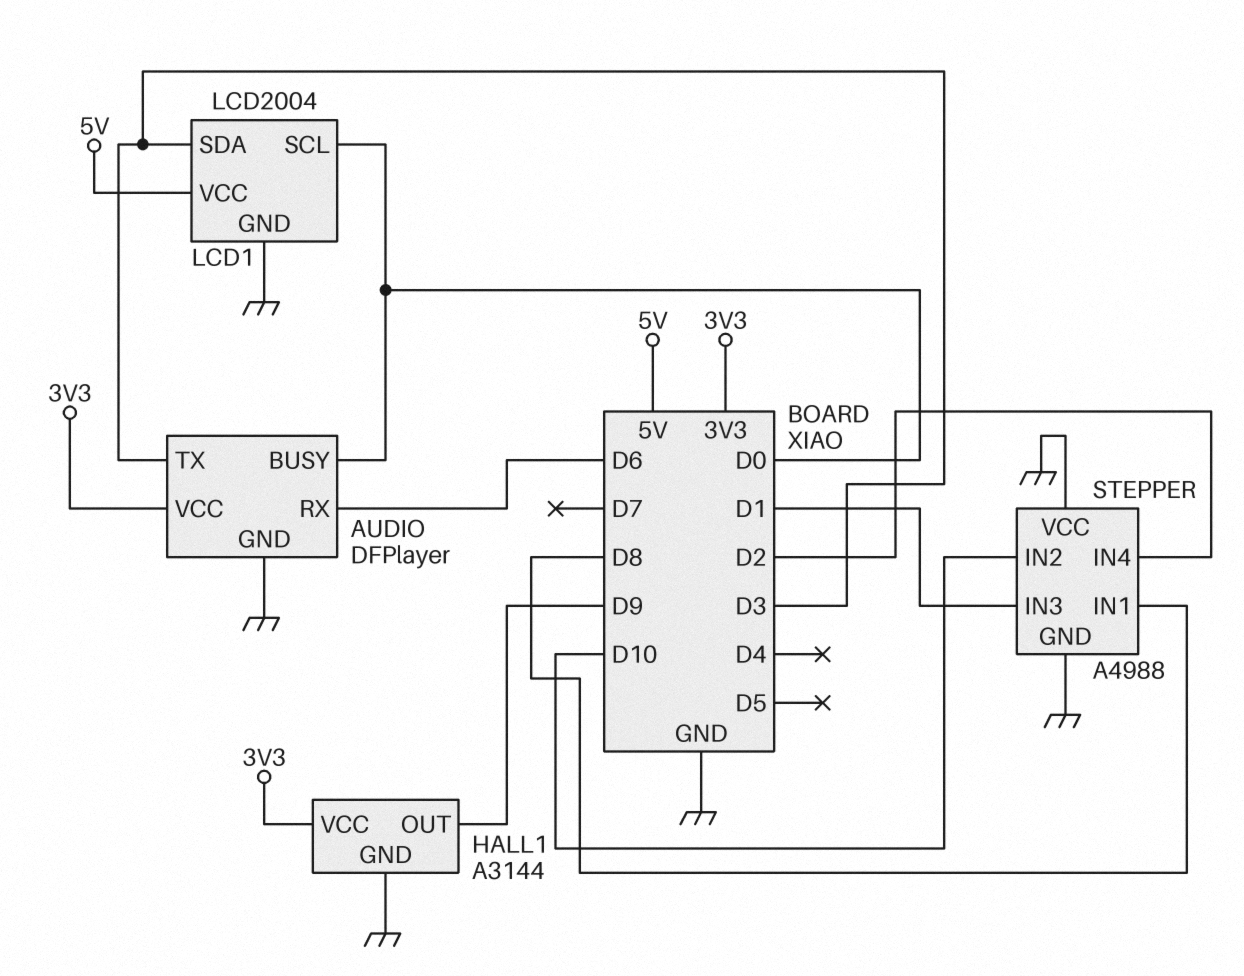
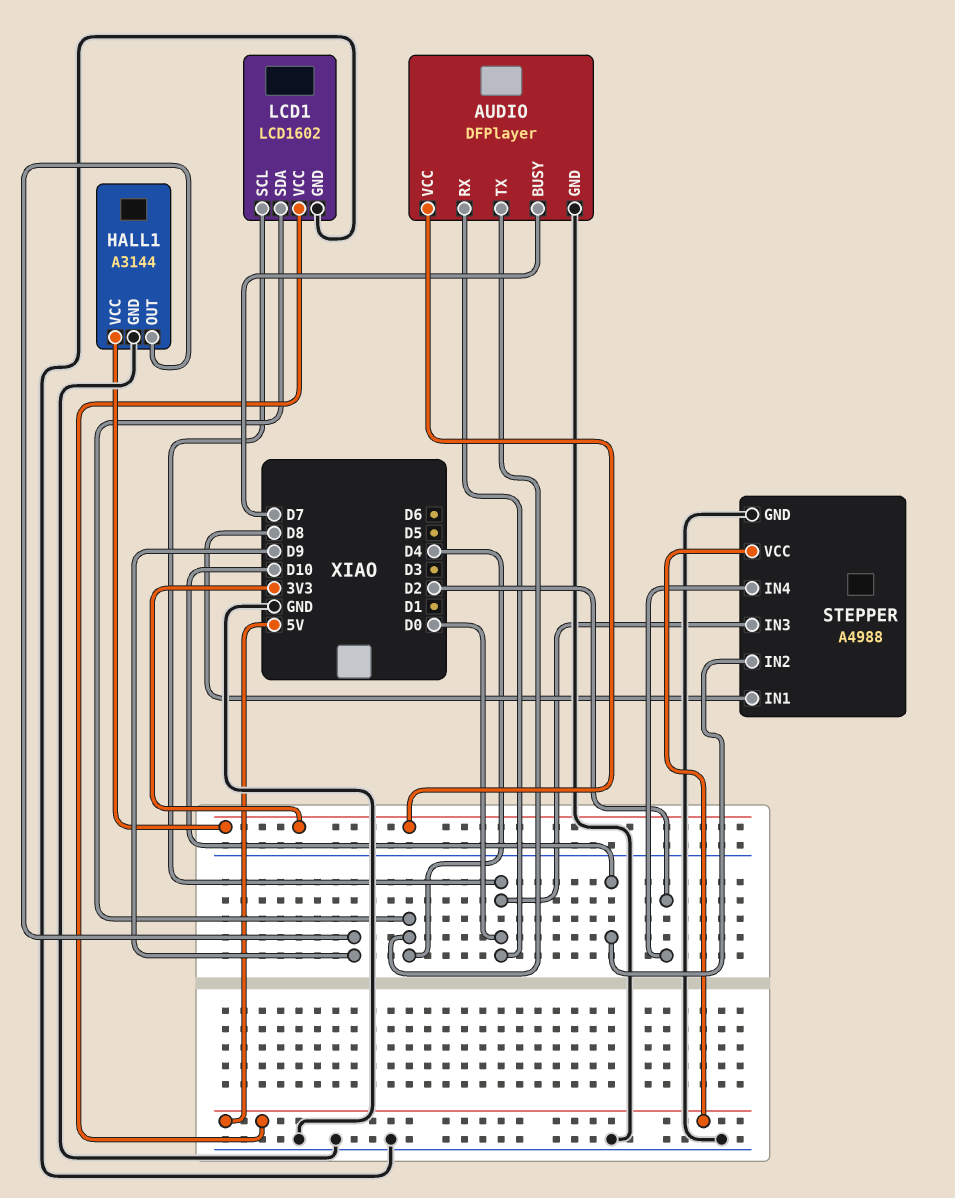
AUDIO pin BUSY: D0 -> D7
AUDIO pin RX: D6 -> D0
AUDIO pin TX: D3 -> D4
LCD1: LCD2004 -> LCD1602
LCD1 pin SDA: D3 -> D4
STEPPER pin IN3: D1 -> D0
STEPPER pin VCC: GND -> 5V

